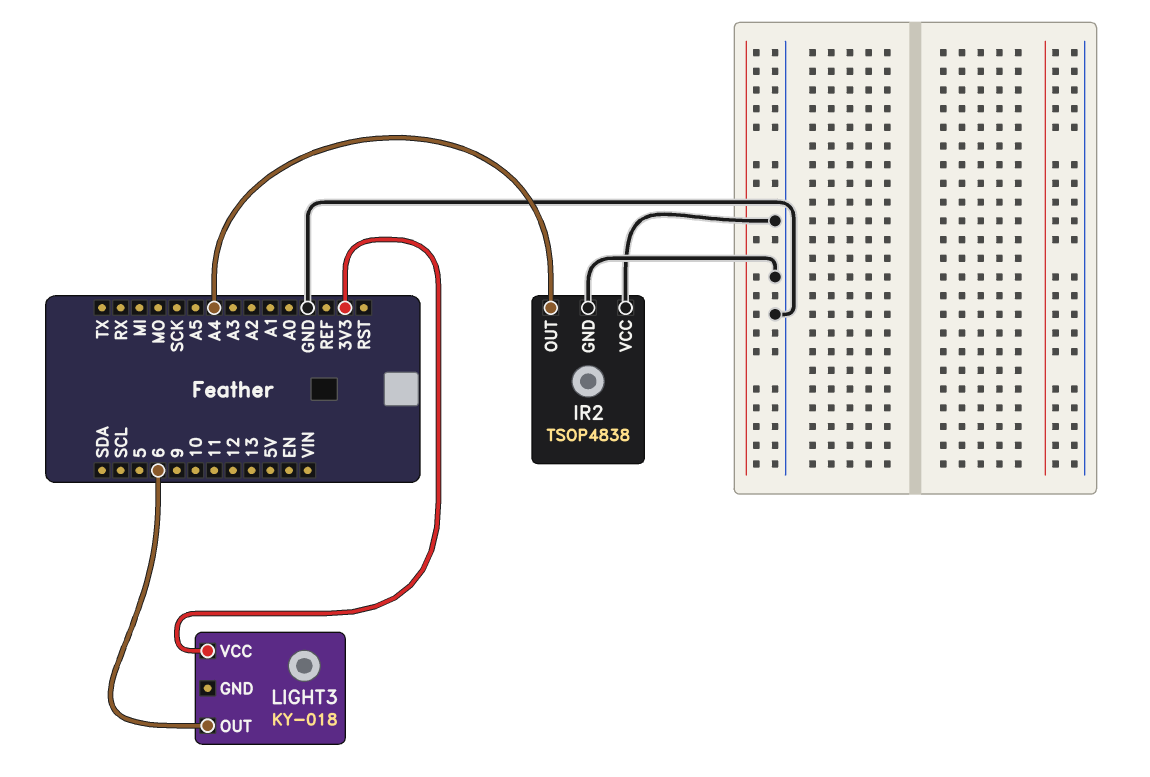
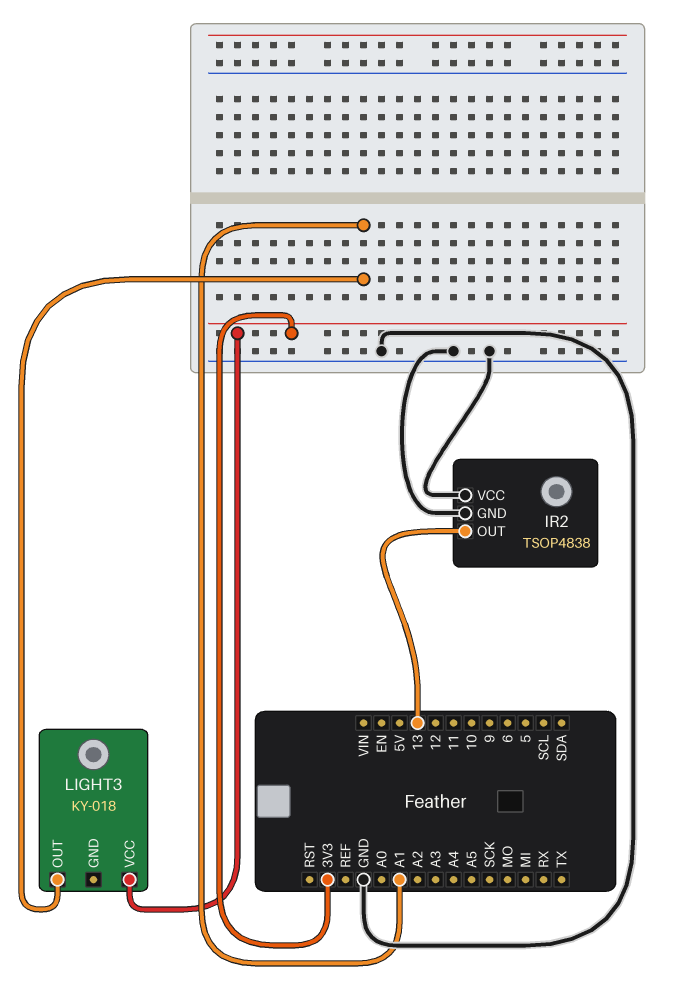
IR2 pin OUT: A4 -> 13
LIGHT3 pin OUT: 6 -> A1

